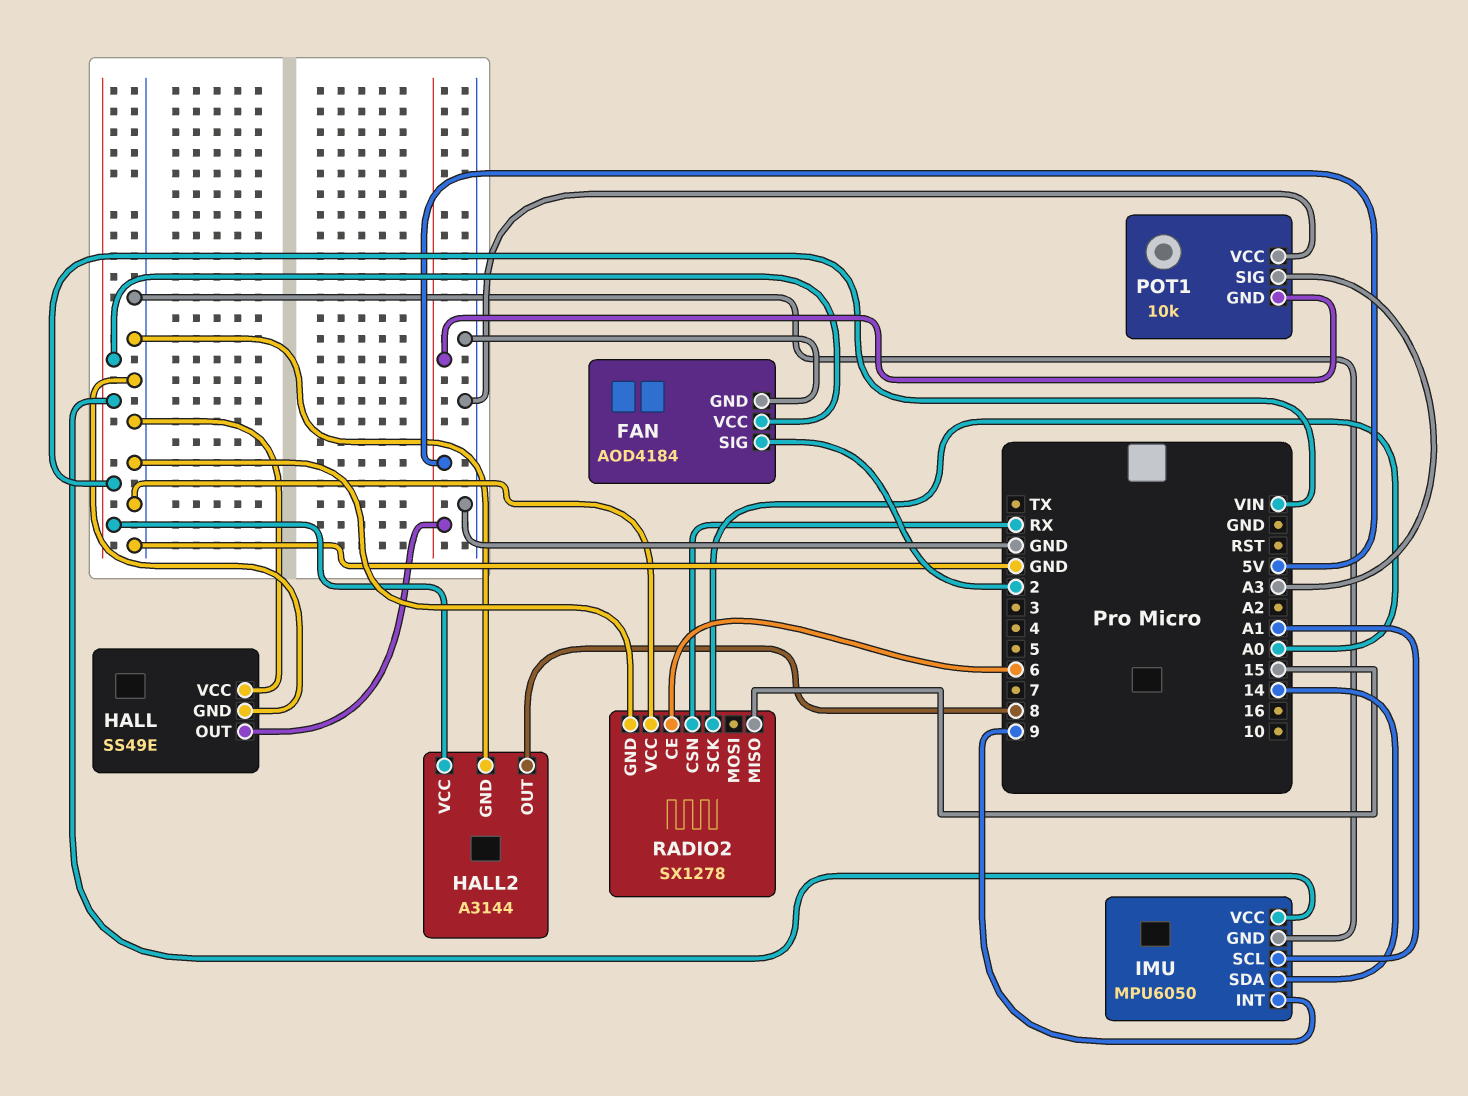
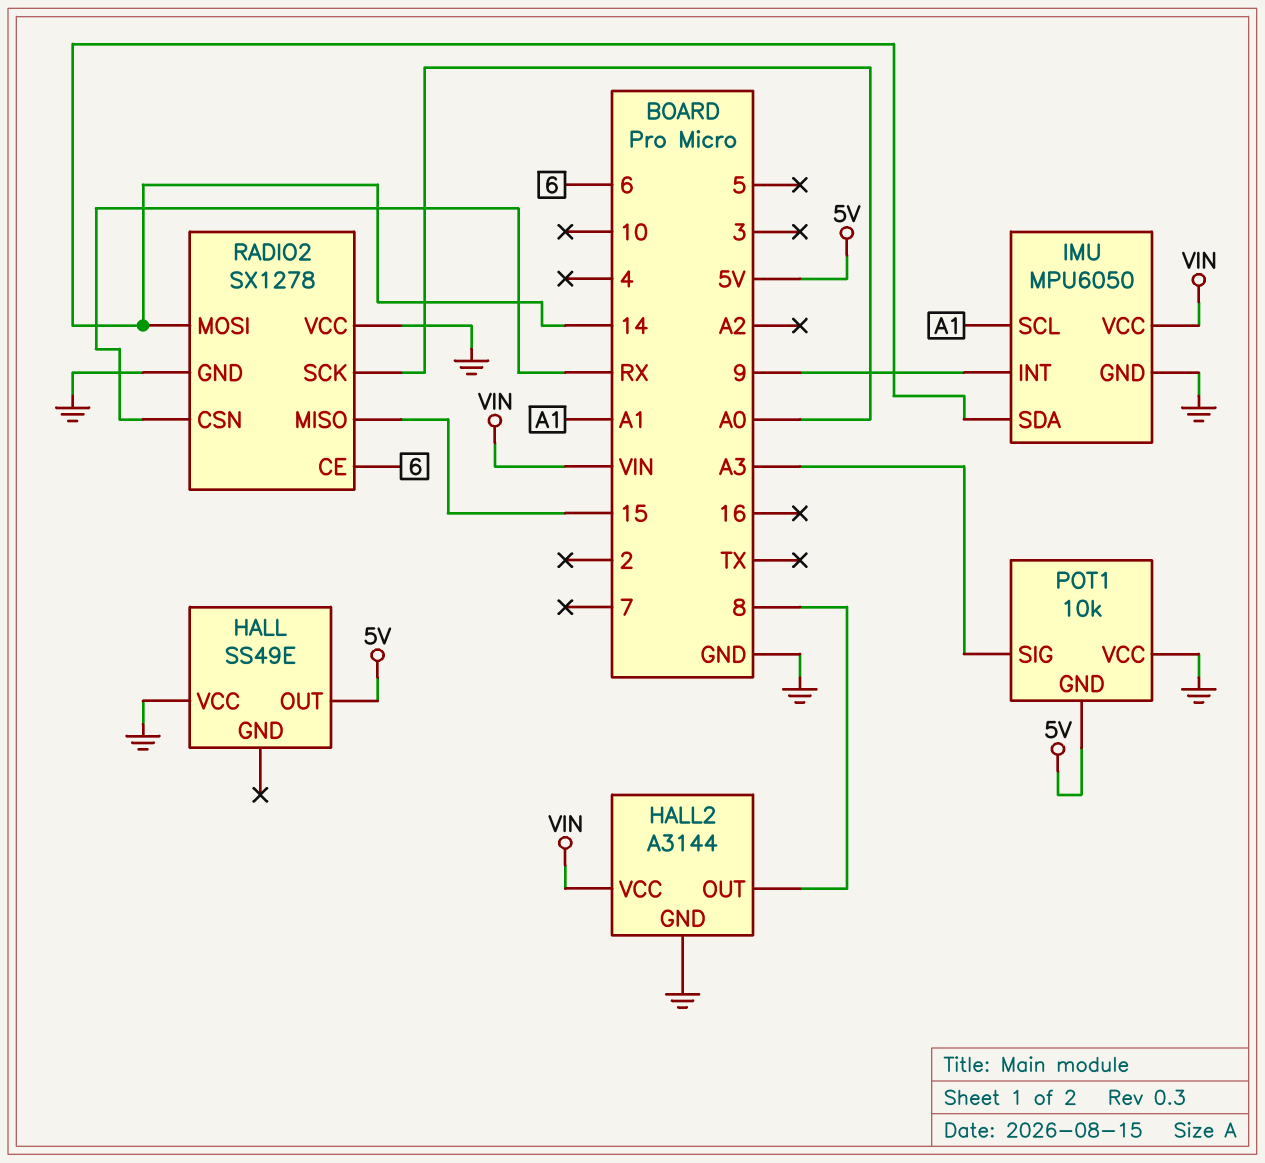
FAN: AOD4184 -> none
FAN pin GND: GND -> none
FAN pin SIG: 2 -> none
FAN pin VCC: VIN -> none
HALL pin GND: GND -> none
RADIO2 pin MOSI: none -> 14

